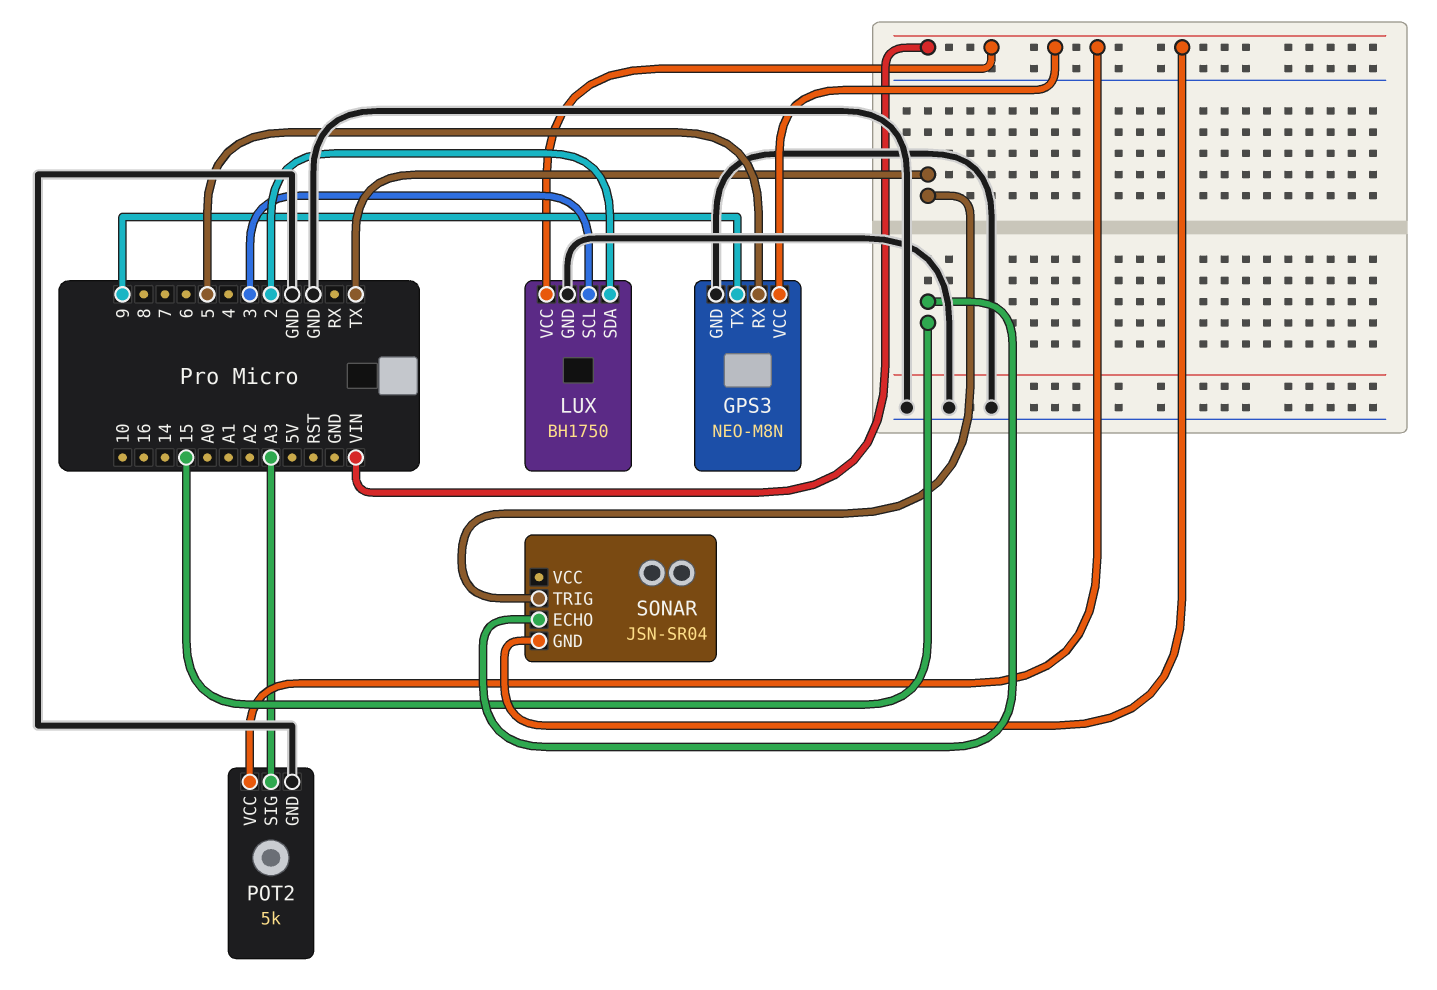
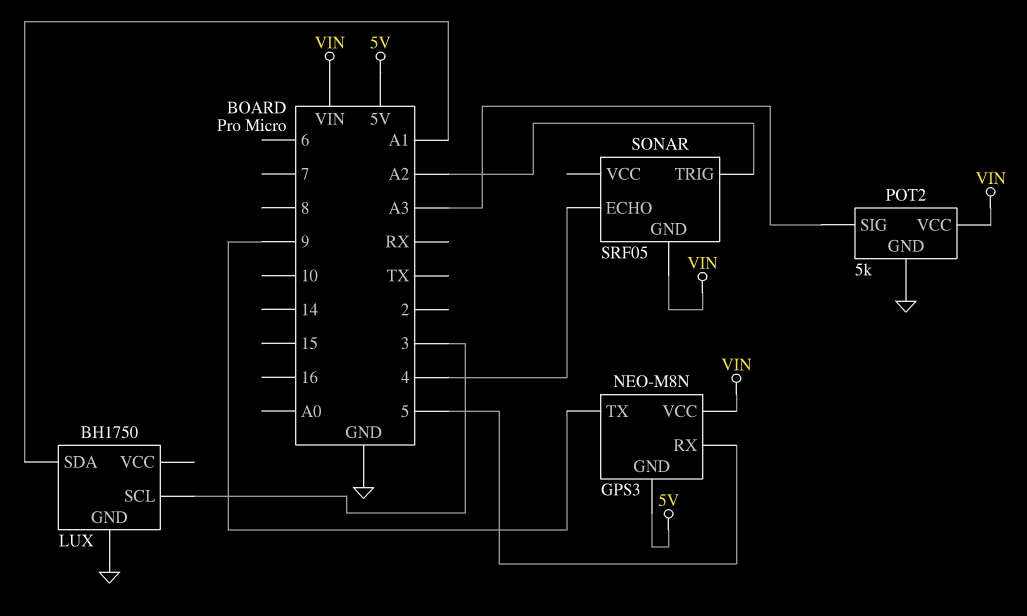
GPS3 pin GND: GND -> 5V
LUX pin SDA: 2 -> A1
LUX pin VCC: VIN -> none
SONAR: JSN-SR04 -> SRF05
SONAR pin ECHO: 15 -> 4
SONAR pin TRIG: TX -> A2

